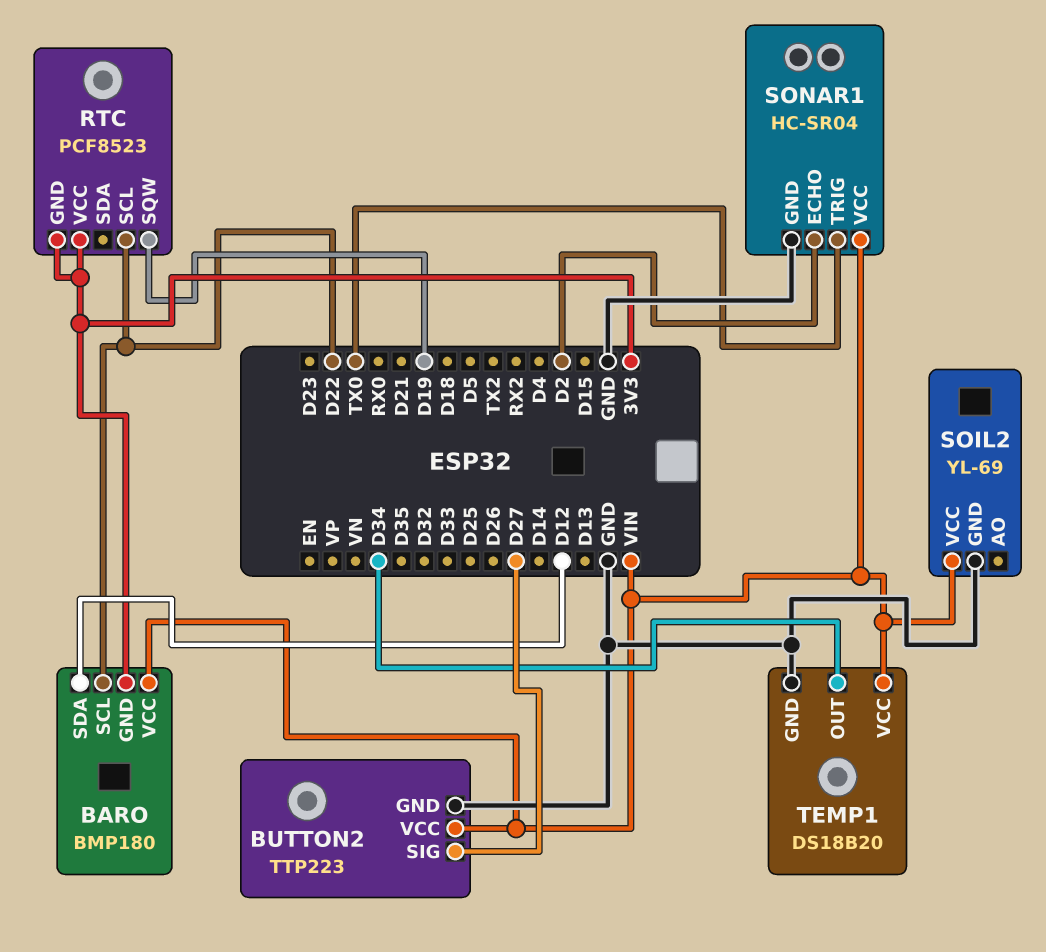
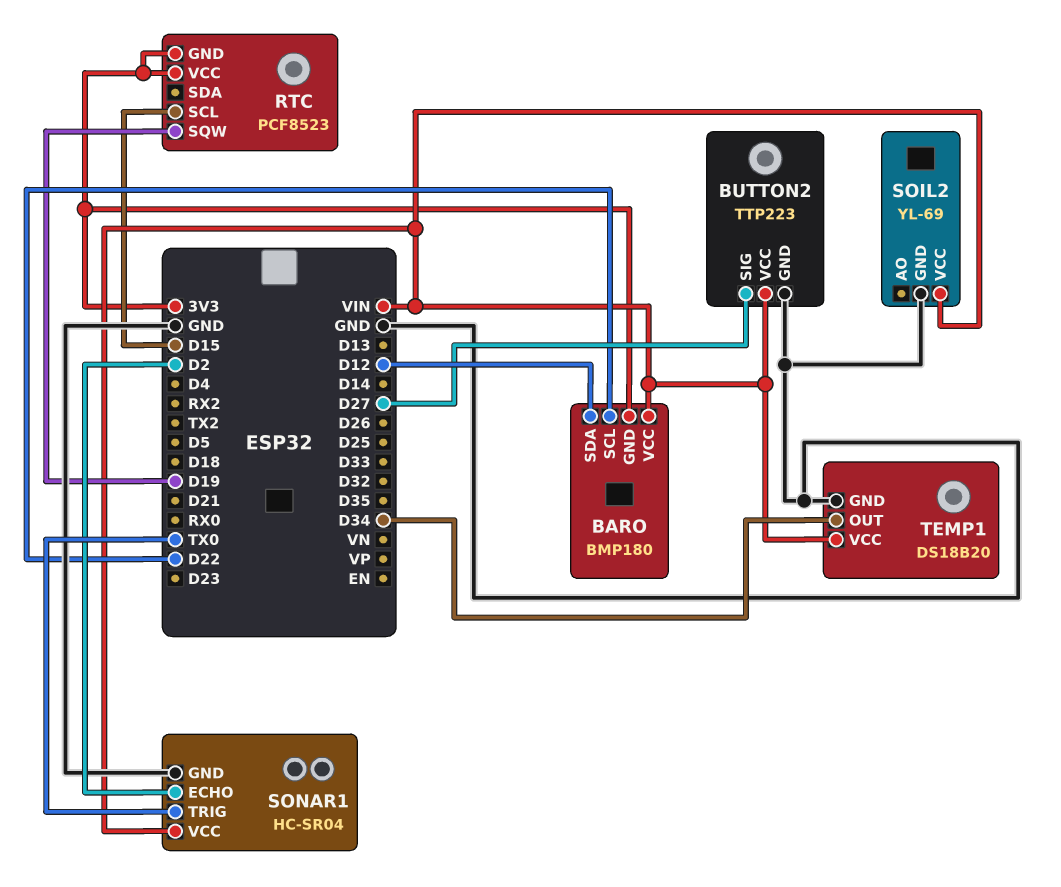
RTC pin SCL: D22 -> D15

